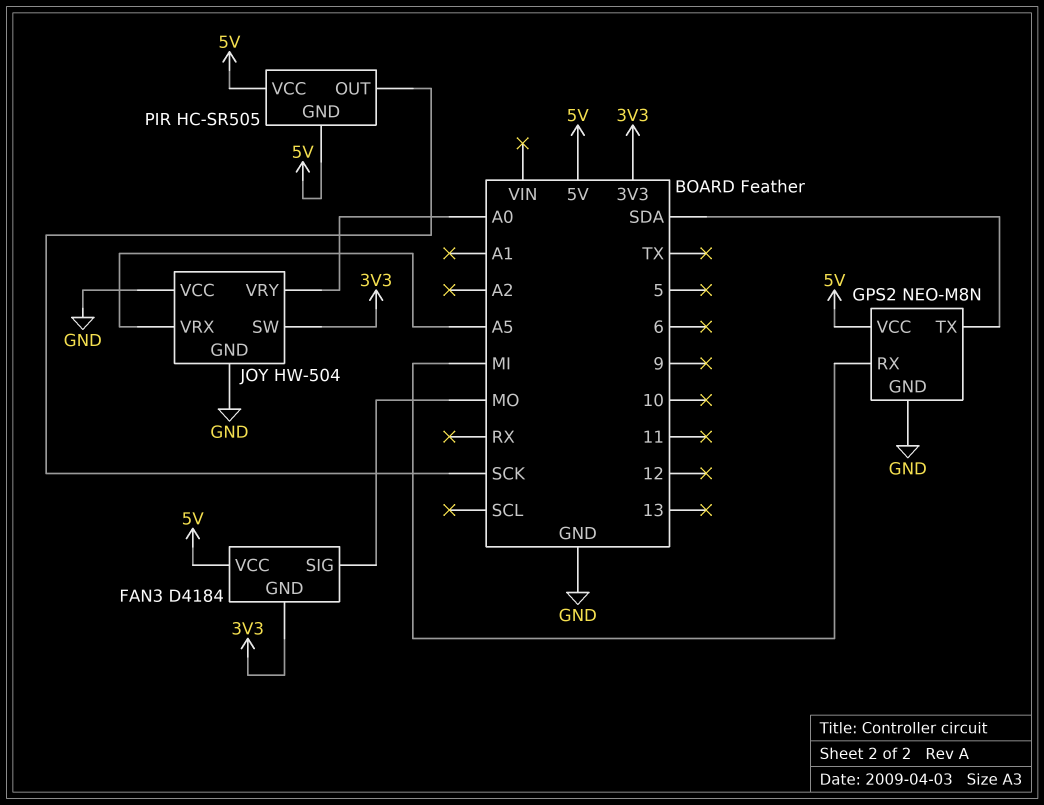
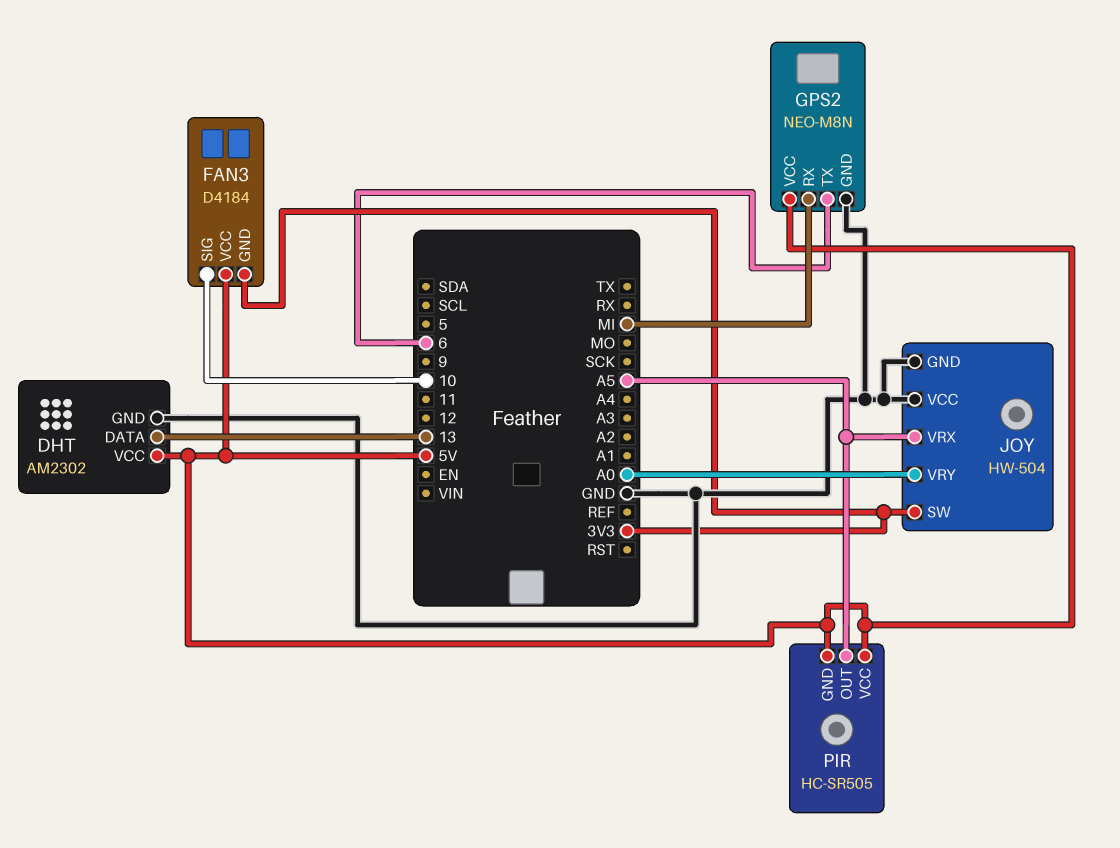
DHT: none -> AM2302
DHT pin DATA: none -> 13
DHT pin GND: none -> GND
DHT pin VCC: none -> 5V
FAN3 pin SIG: MO -> 10
GPS2 pin TX: SDA -> 6
PIR pin OUT: SCK -> A5

